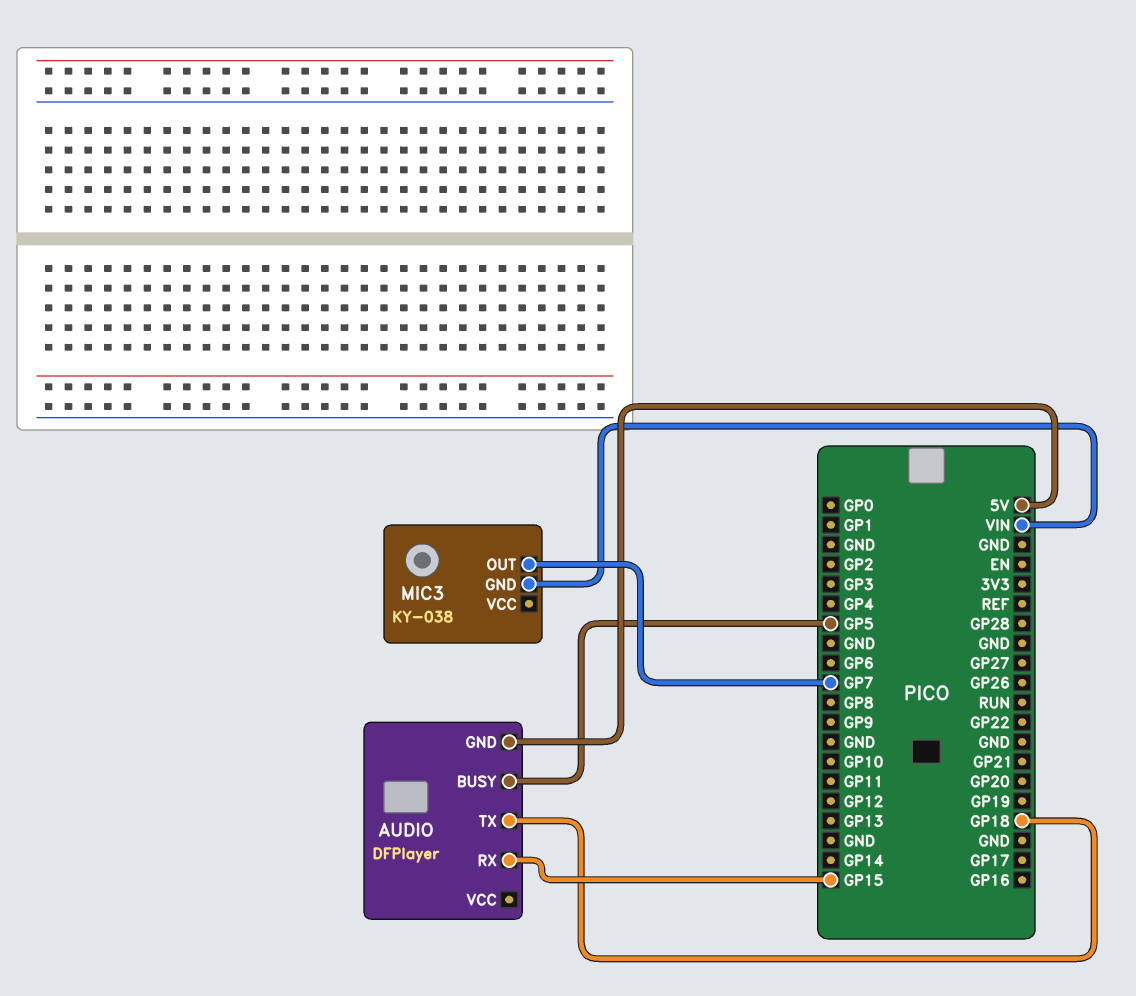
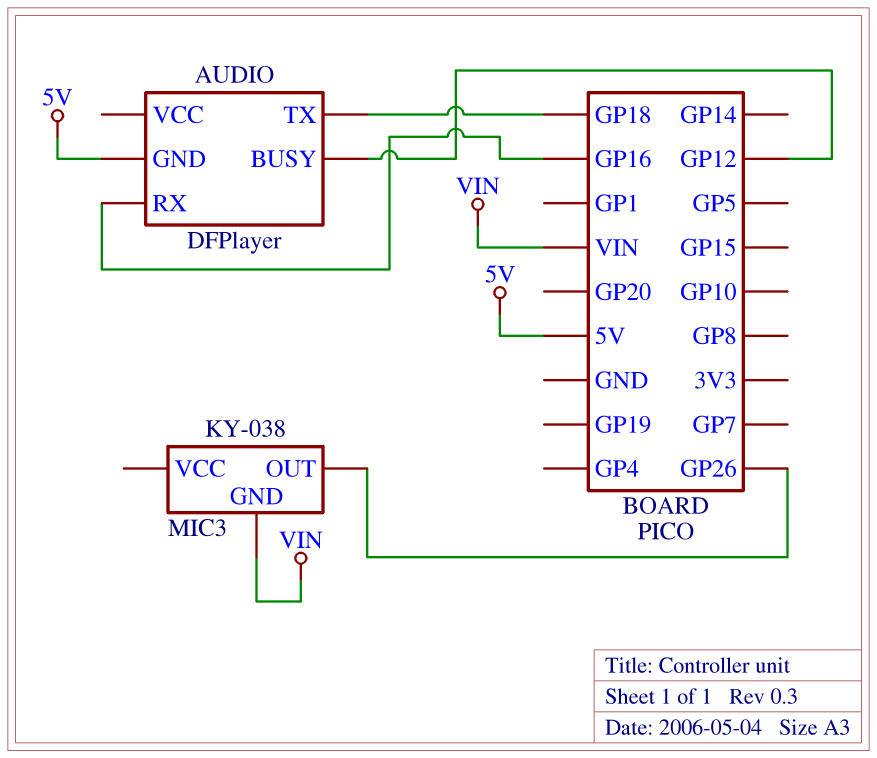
AUDIO pin BUSY: GP5 -> GP12
AUDIO pin RX: GP15 -> GP16
MIC3 pin OUT: GP7 -> GP26

